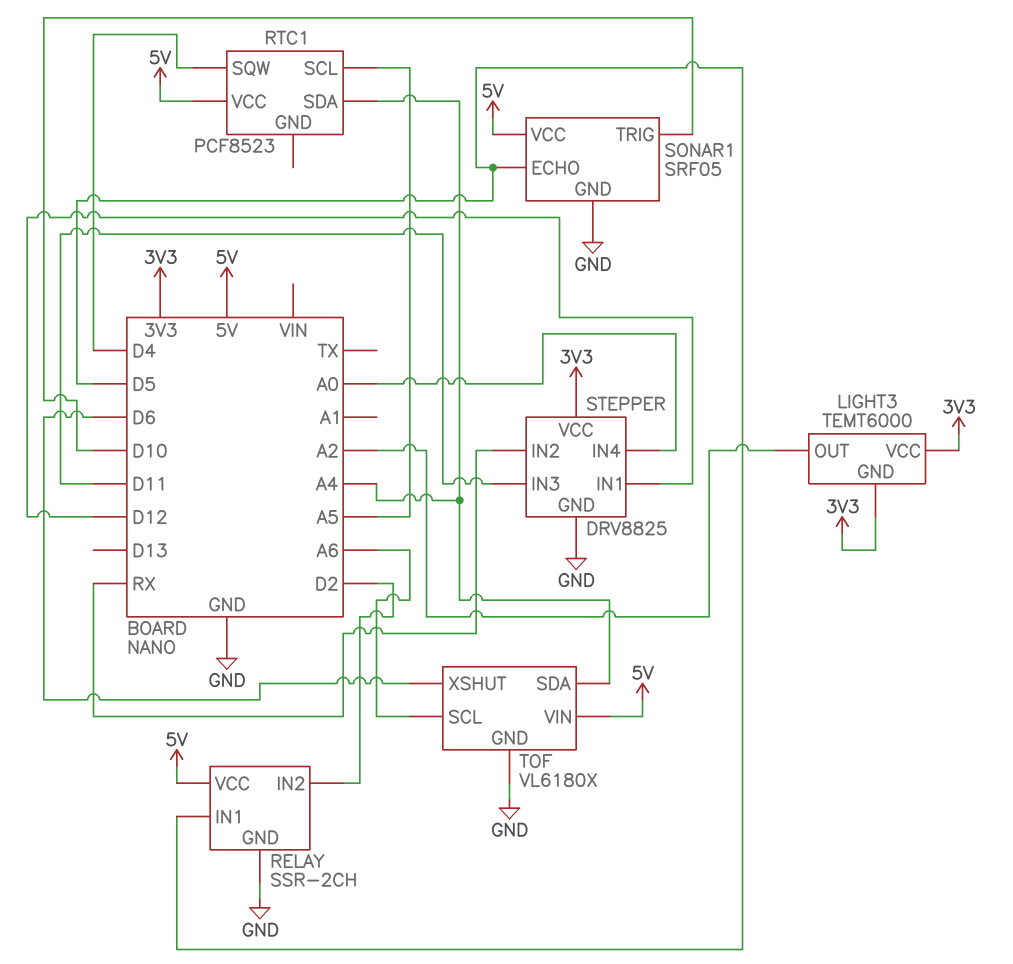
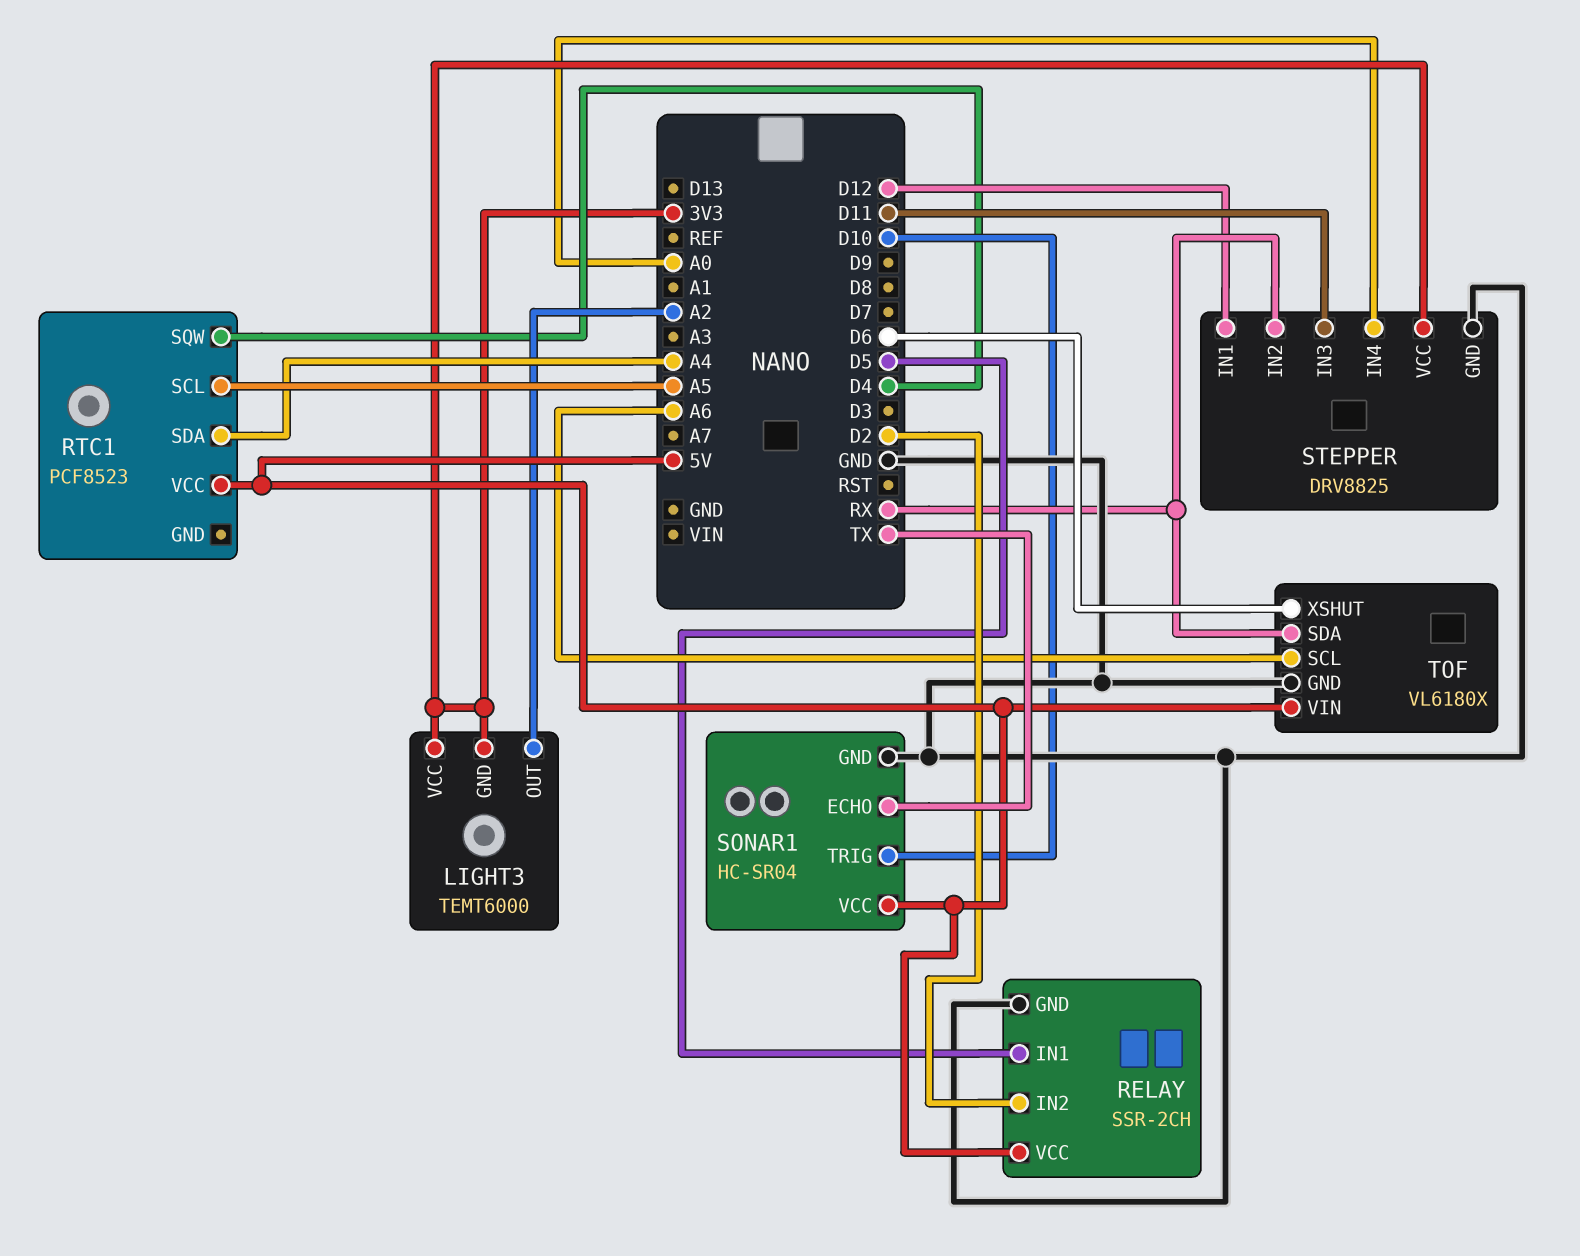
SONAR1: SRF05 -> HC-SR04
SONAR1 pin ECHO: D5 -> TX
TOF pin SDA: A4 -> RX

